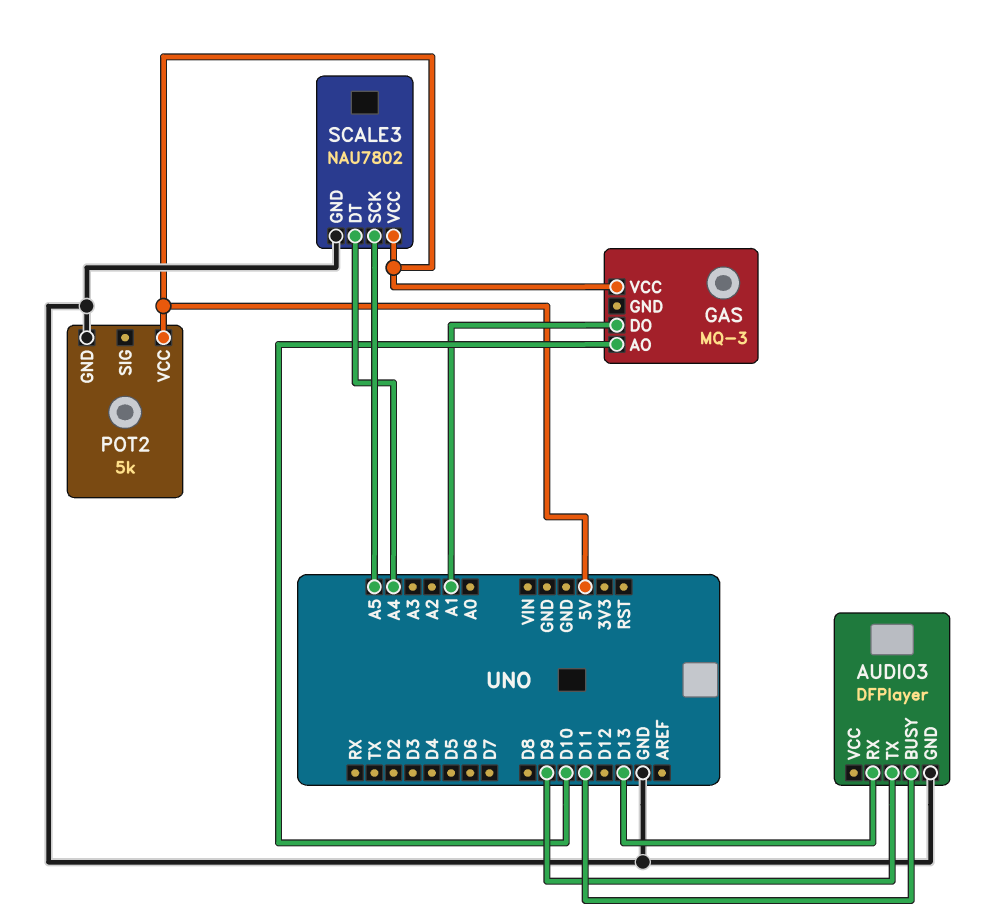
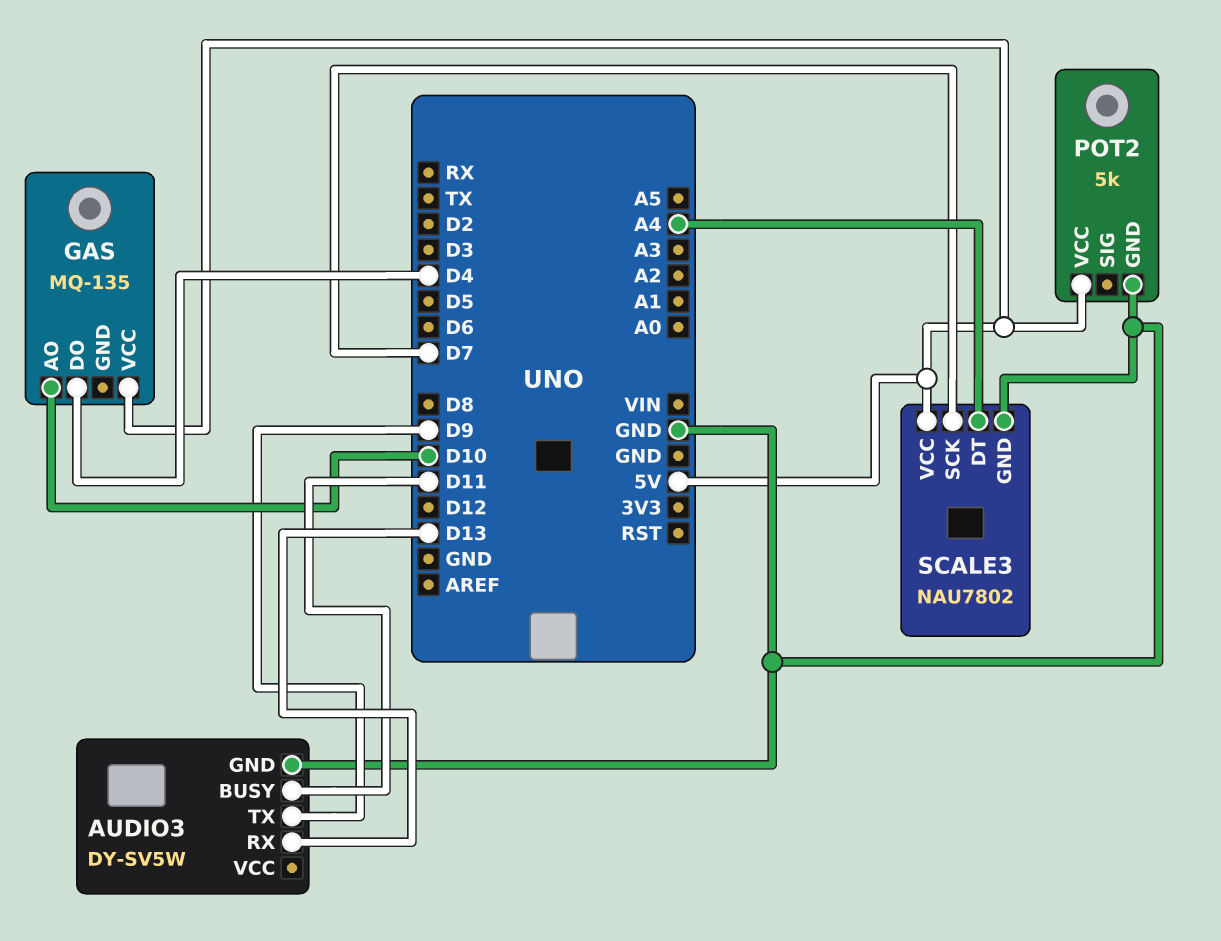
AUDIO3: DFPlayer -> DY-SV5W
GAS: MQ-3 -> MQ-135
GAS pin DO: A1 -> D4
SCALE3 pin SCK: A5 -> D7

